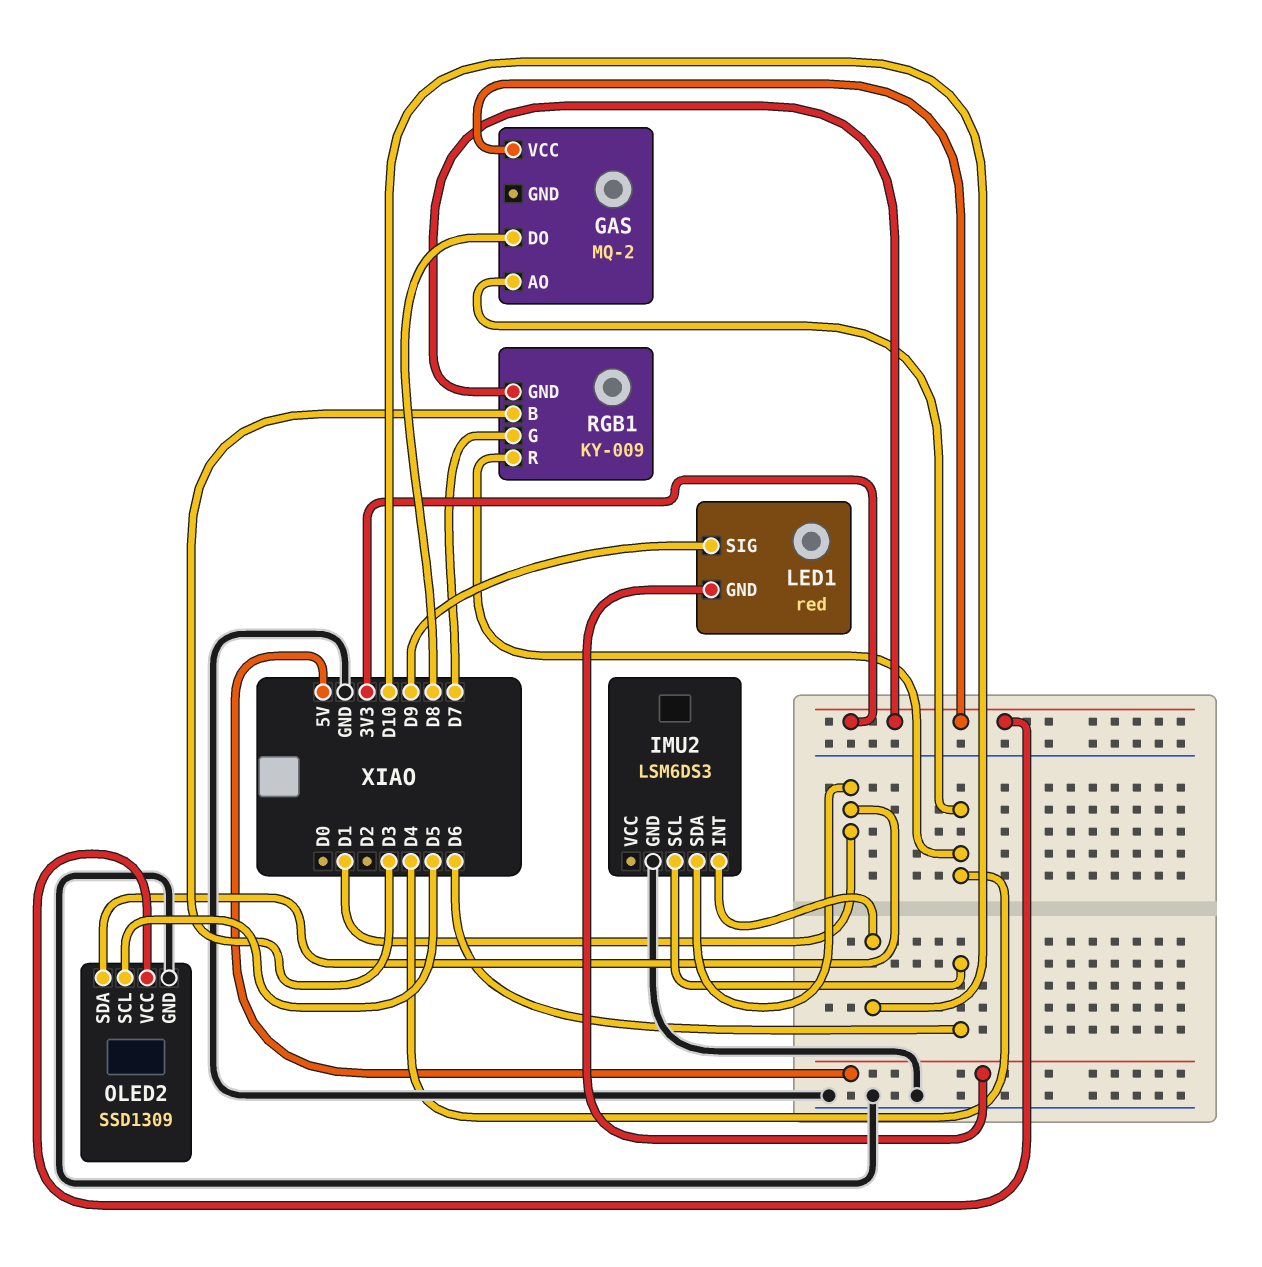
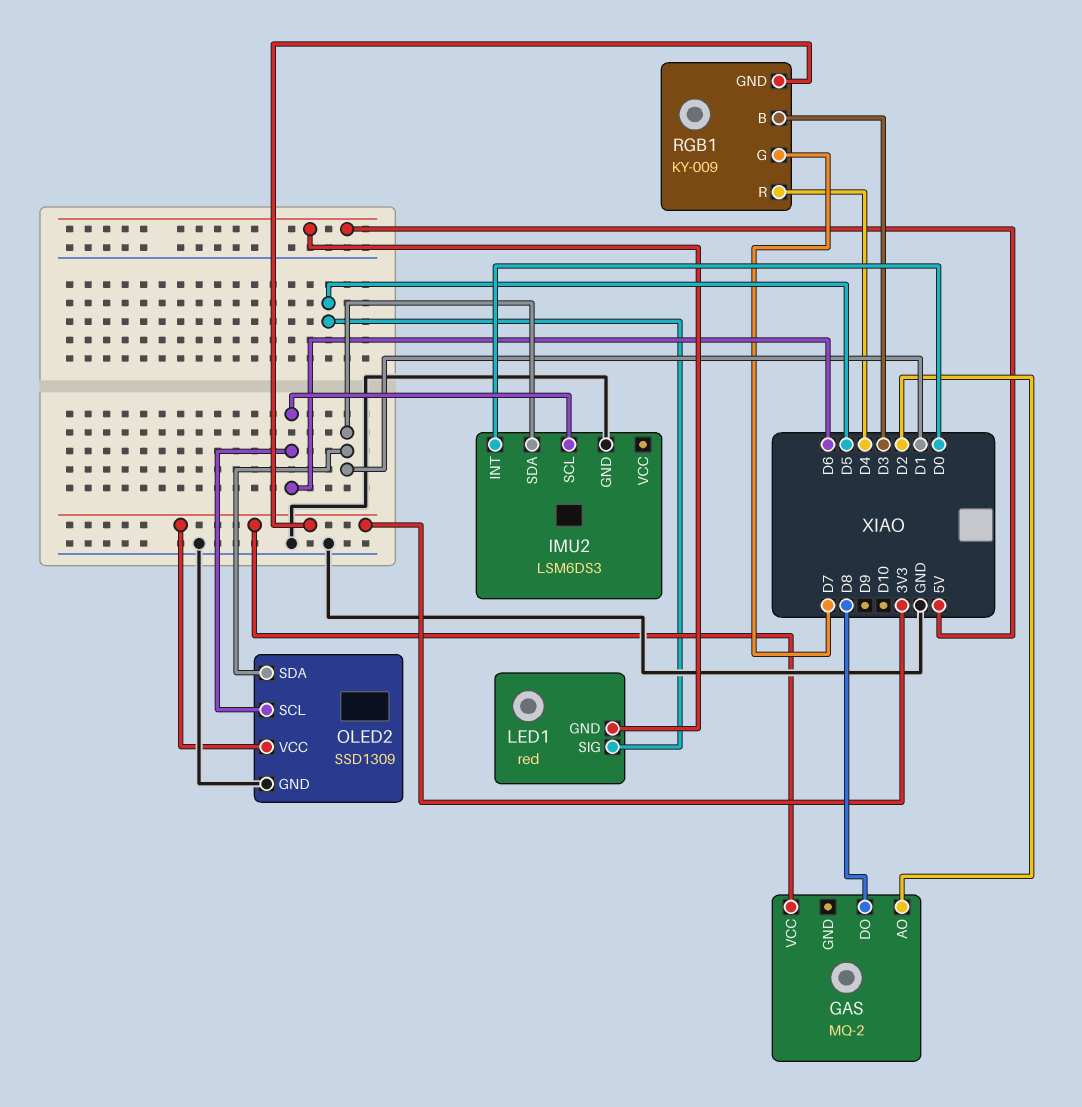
GAS pin AO: D4 -> D2
IMU2 pin INT: D10 -> D0
LED1 pin SIG: D9 -> D5
OLED2 pin SCL: D5 -> D6

